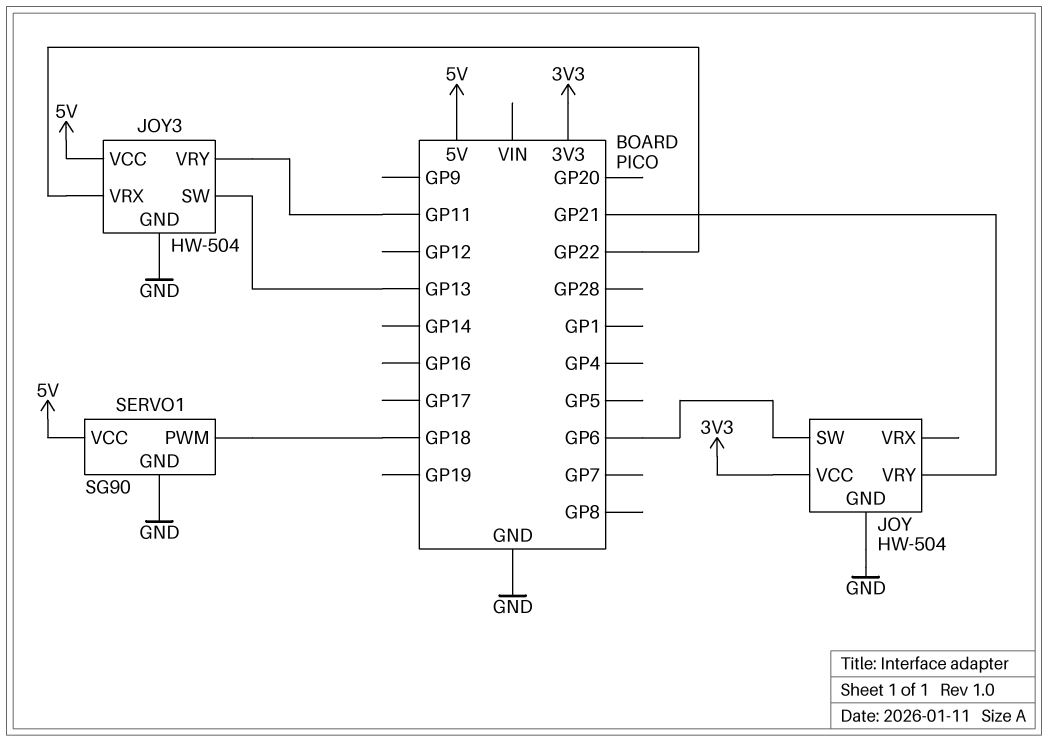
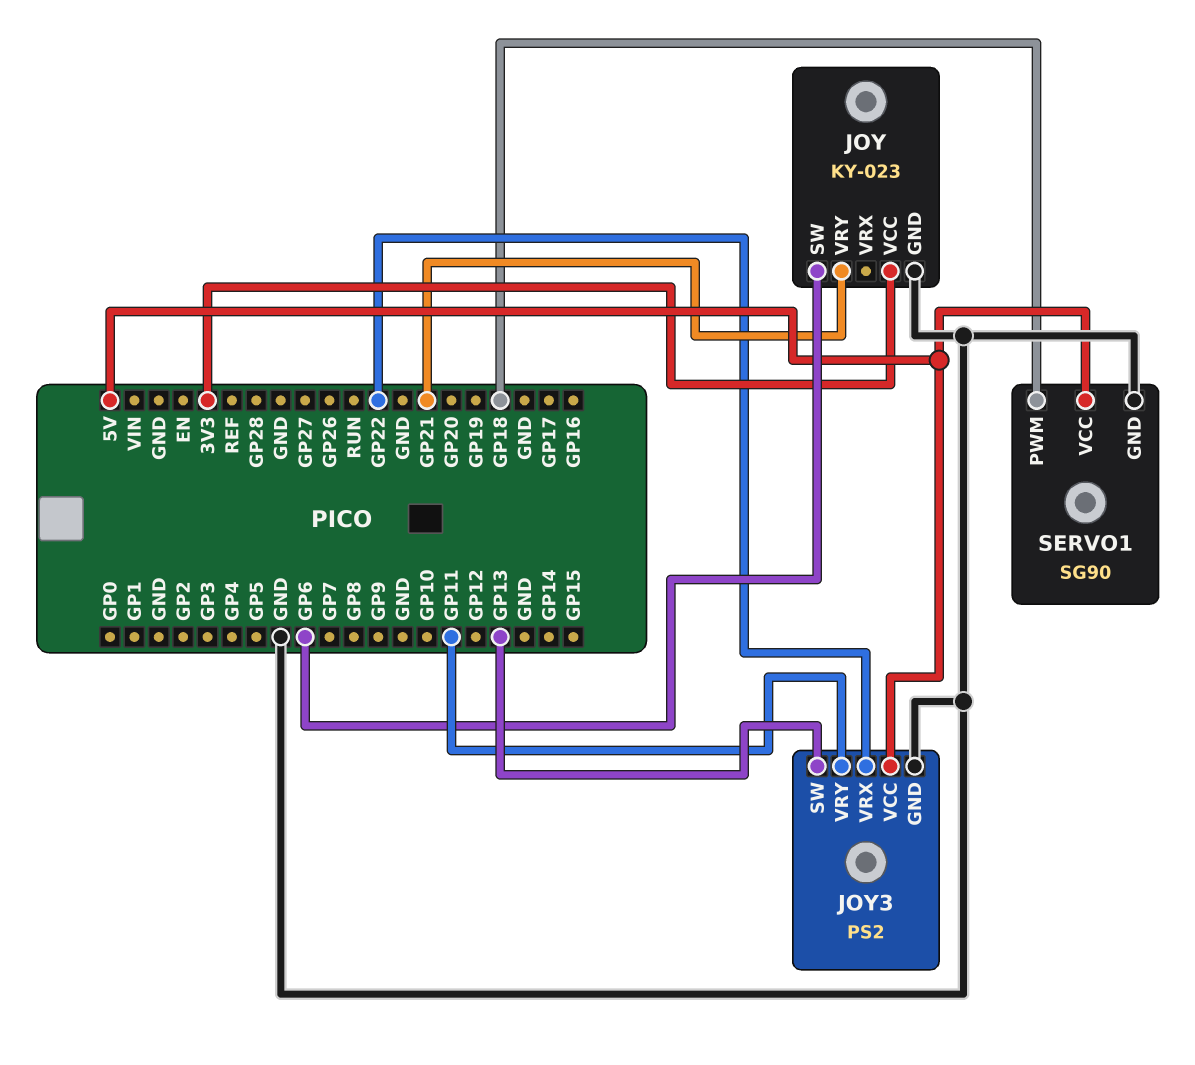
JOY: HW-504 -> KY-023
JOY3: HW-504 -> PS2

